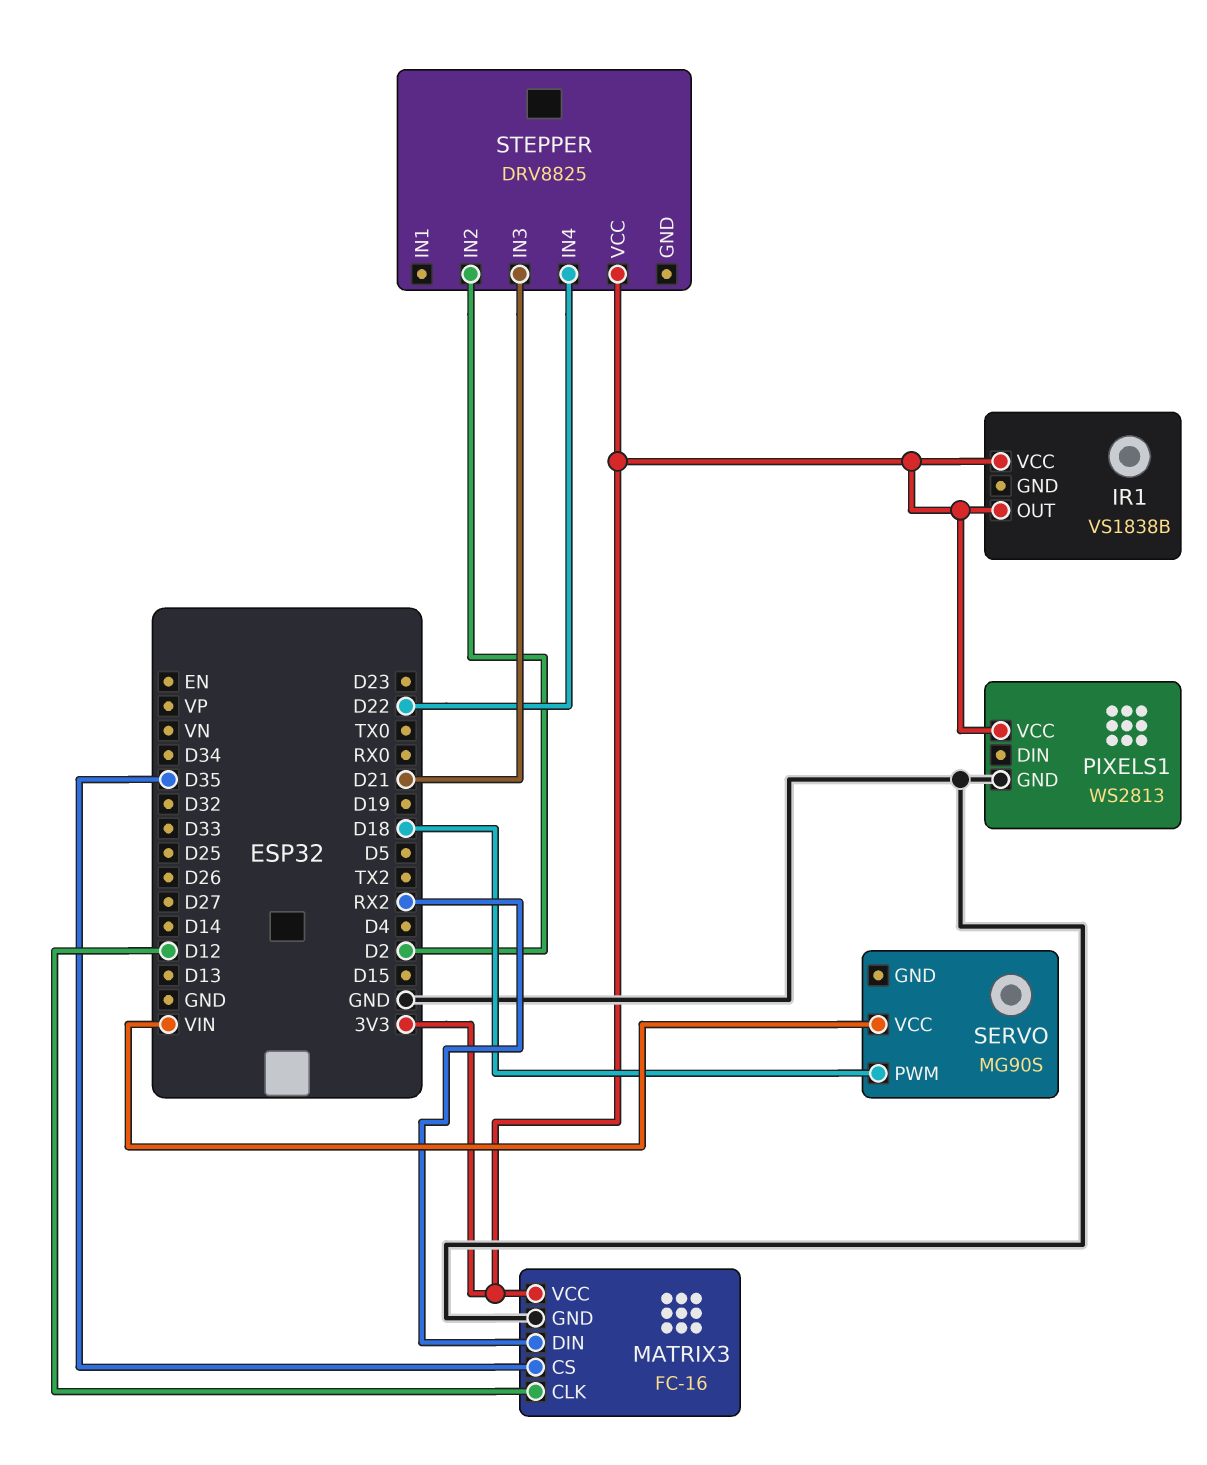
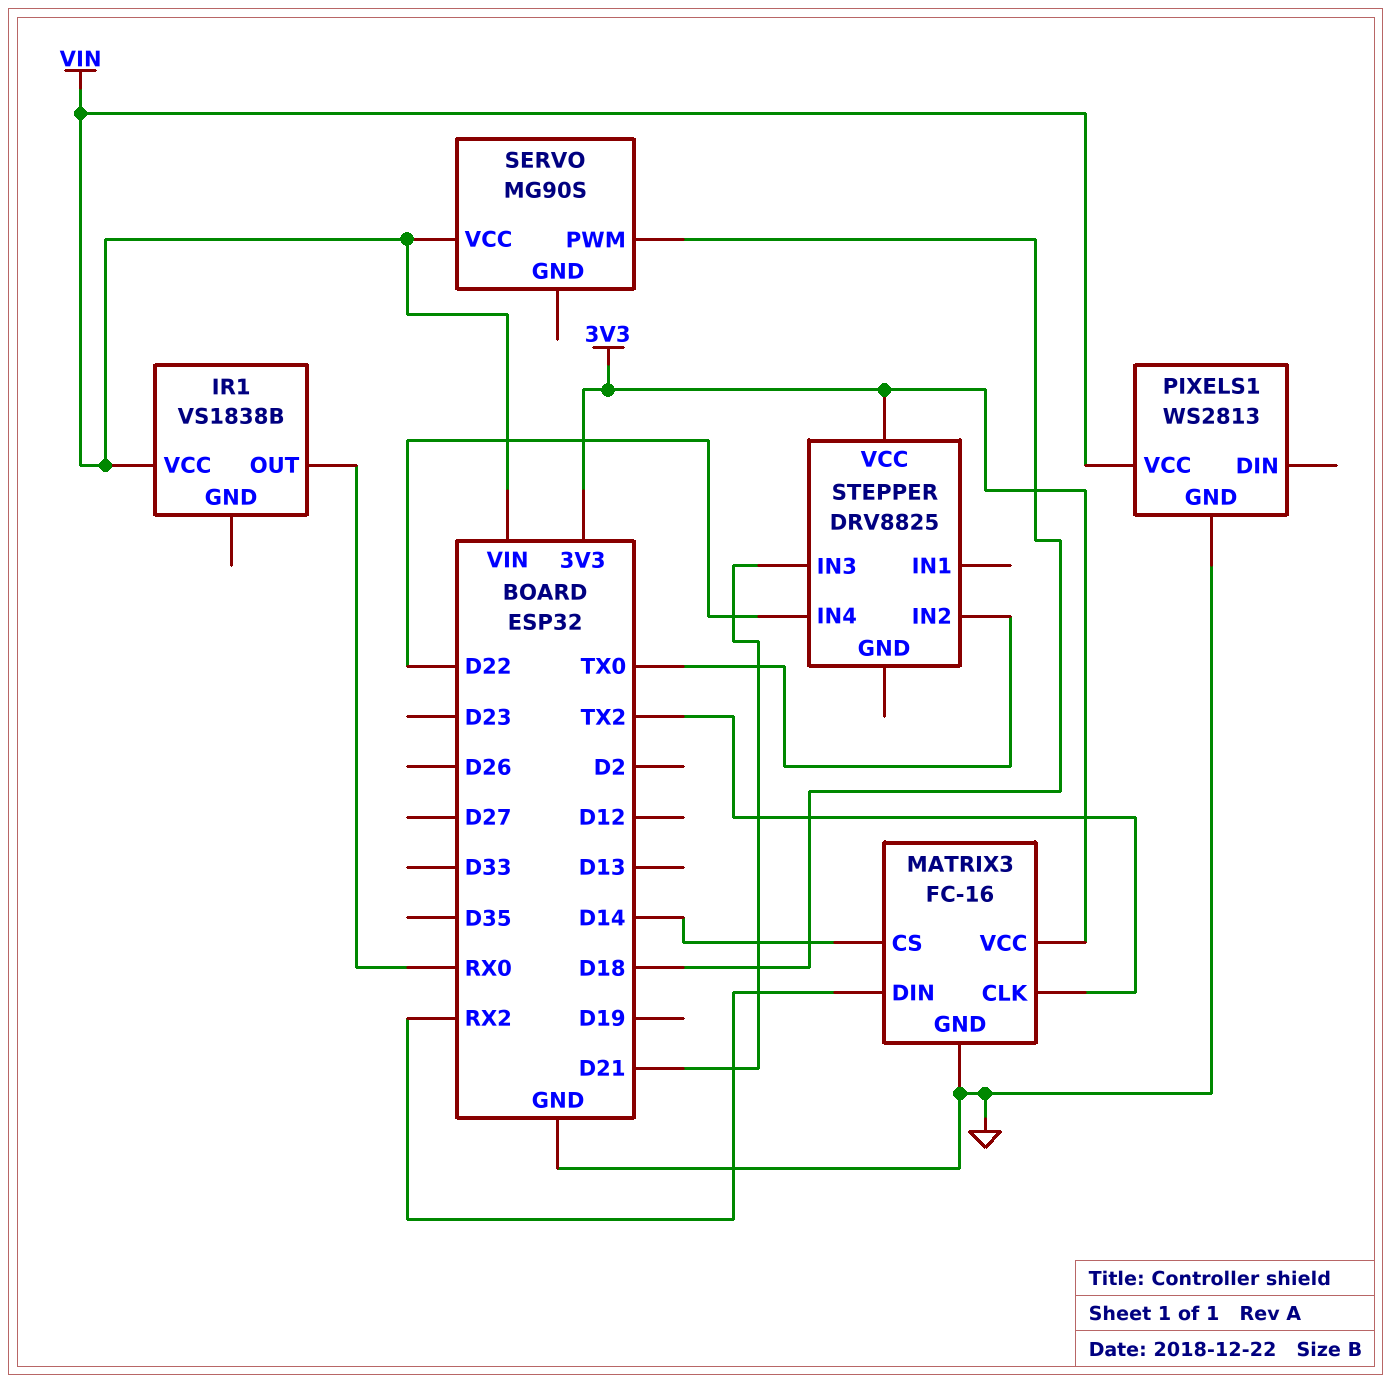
IR1 pin OUT: 3V3 -> RX0
IR1 pin VCC: 3V3 -> VIN
MATRIX3 pin CLK: D12 -> TX2
MATRIX3 pin CS: D35 -> D14
PIXELS1 pin VCC: 3V3 -> VIN
STEPPER pin IN2: D2 -> TX0

